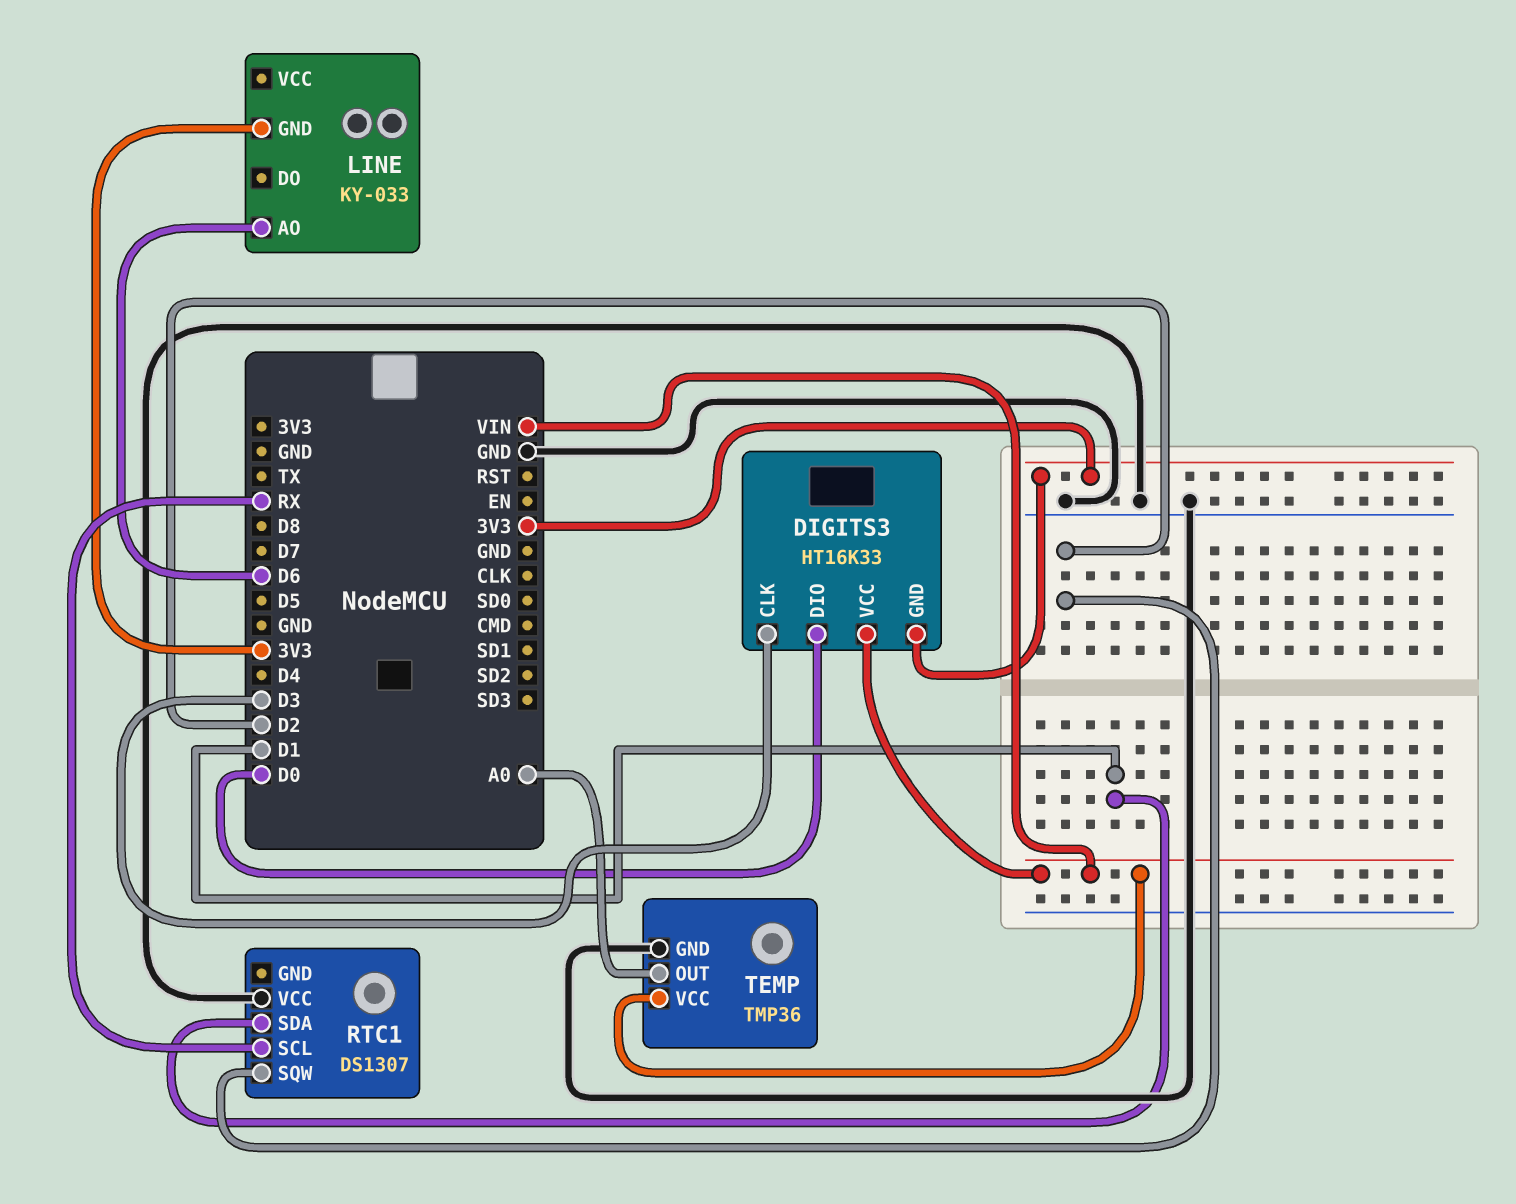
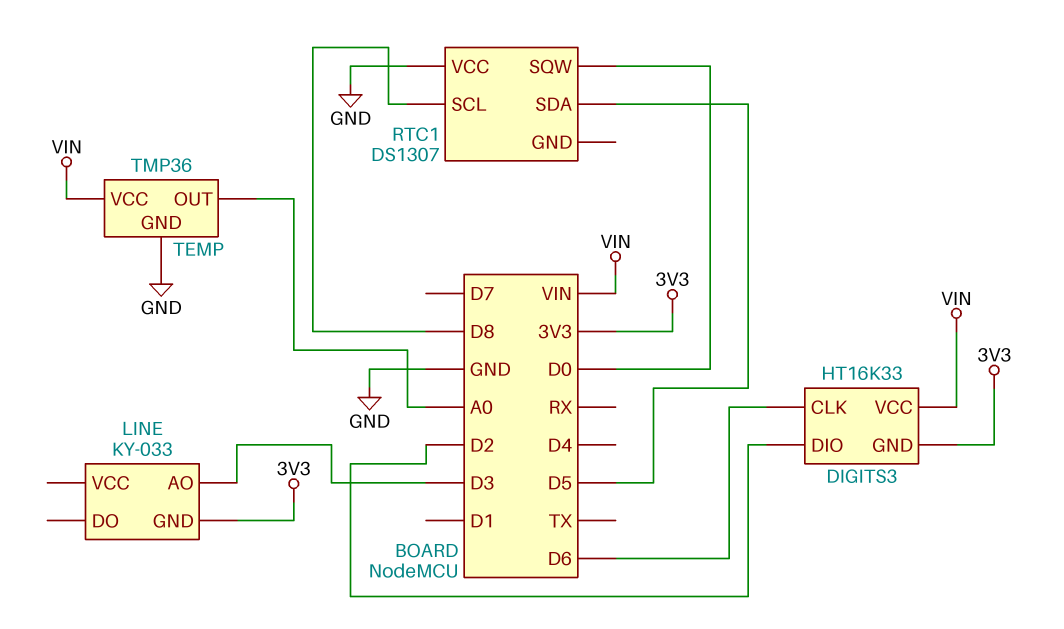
DIGITS3 pin CLK: D3 -> D6
DIGITS3 pin DIO: D0 -> D2
LINE pin AO: D6 -> D3
RTC1 pin SCL: RX -> D8
RTC1 pin SDA: D1 -> D5
RTC1 pin SQW: D2 -> D0

